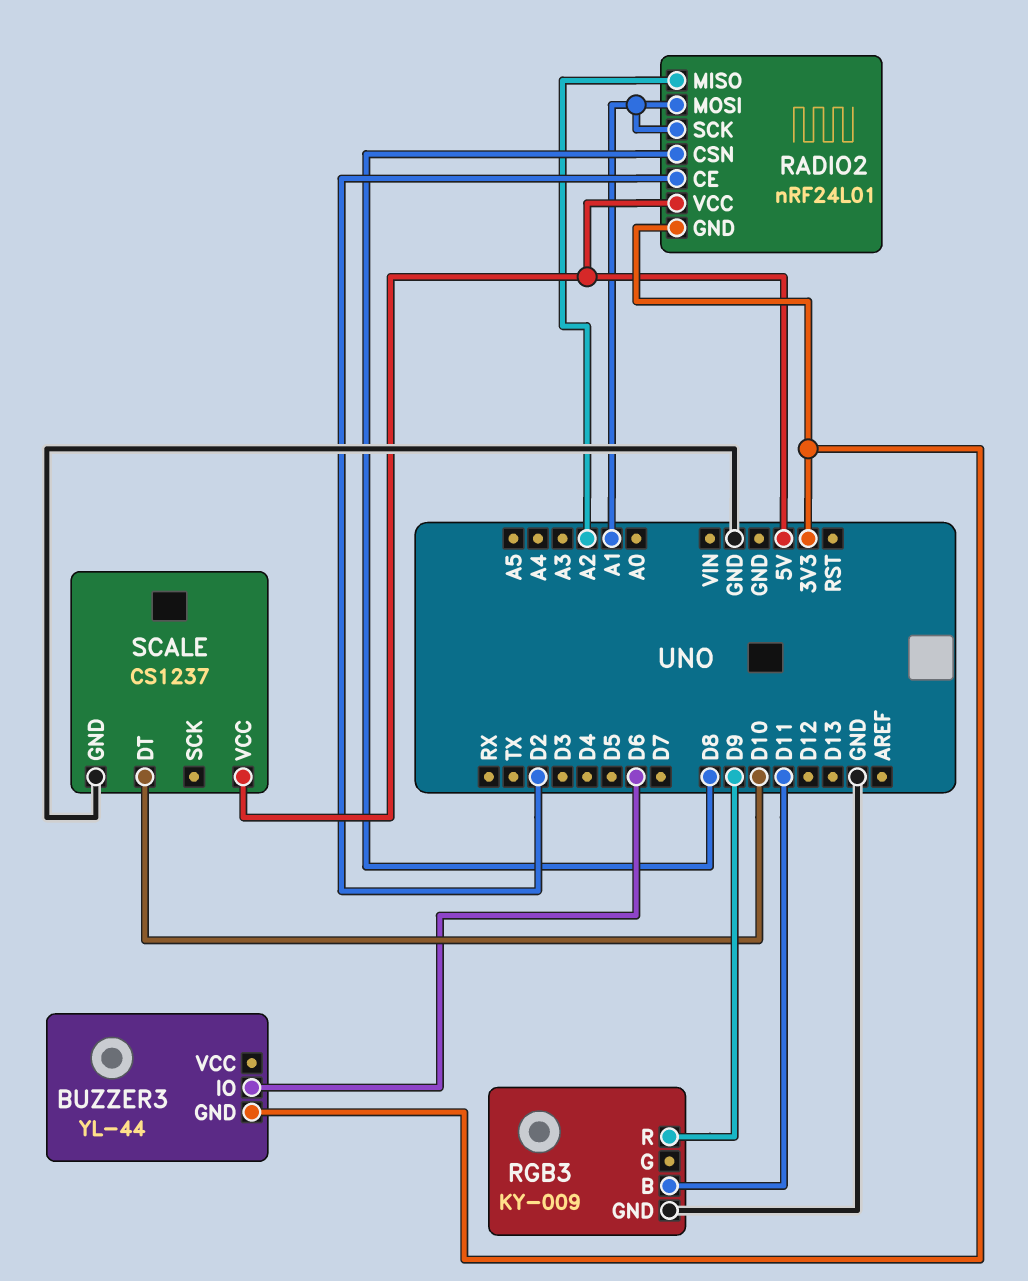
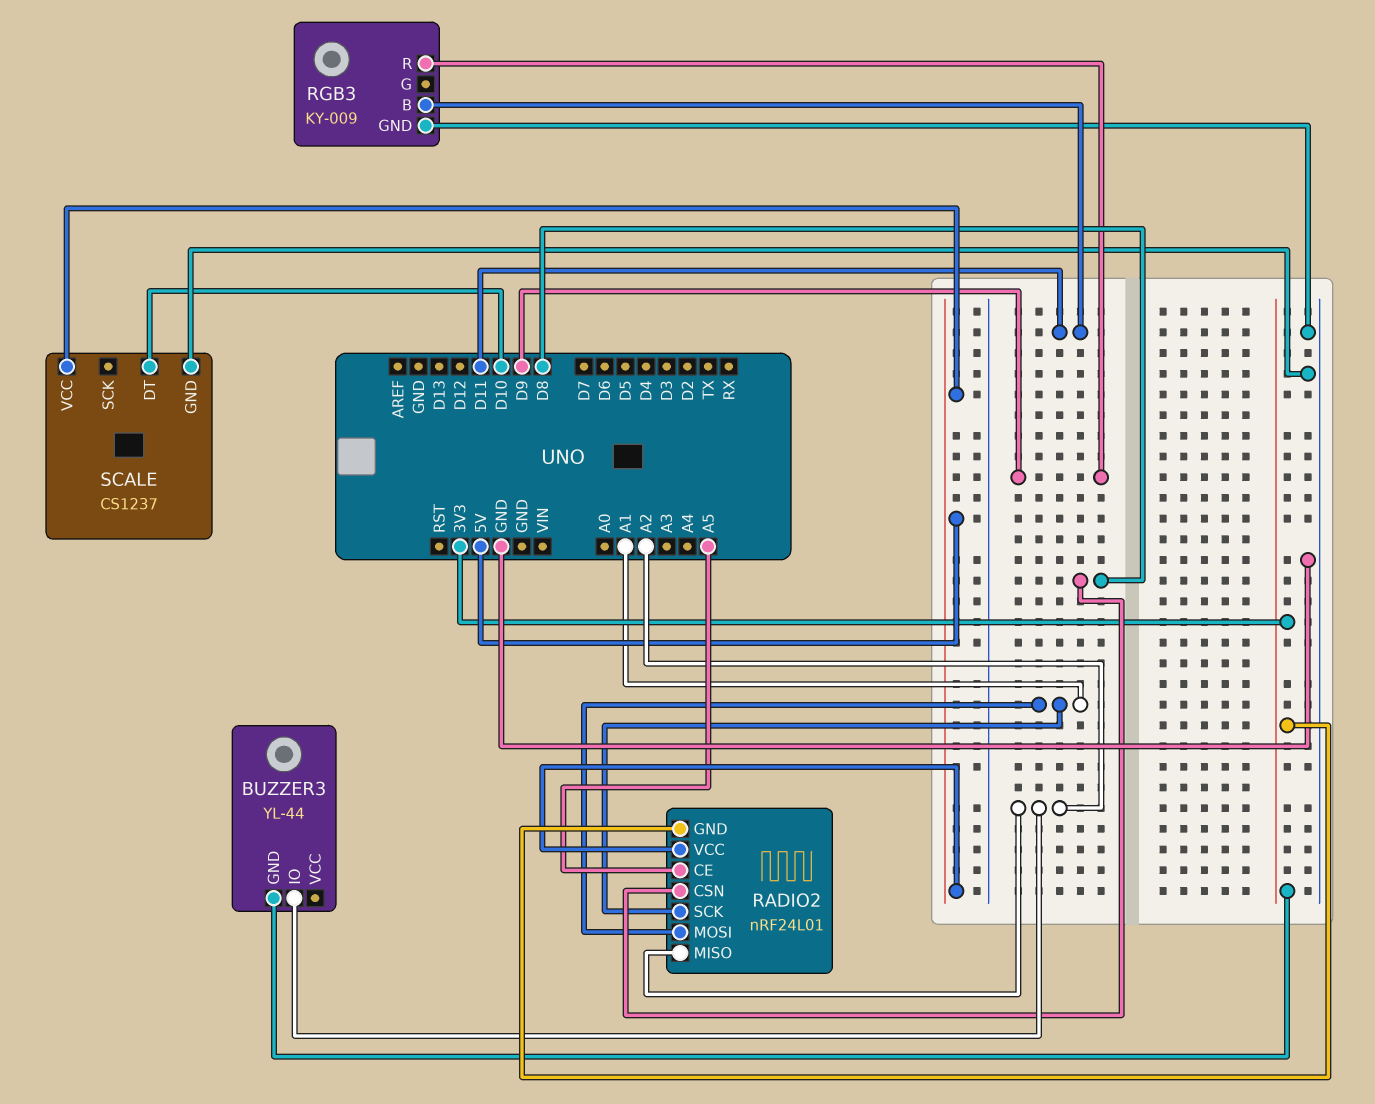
BUZZER3 pin IO: D6 -> A2
RADIO2 pin CE: D2 -> A5

